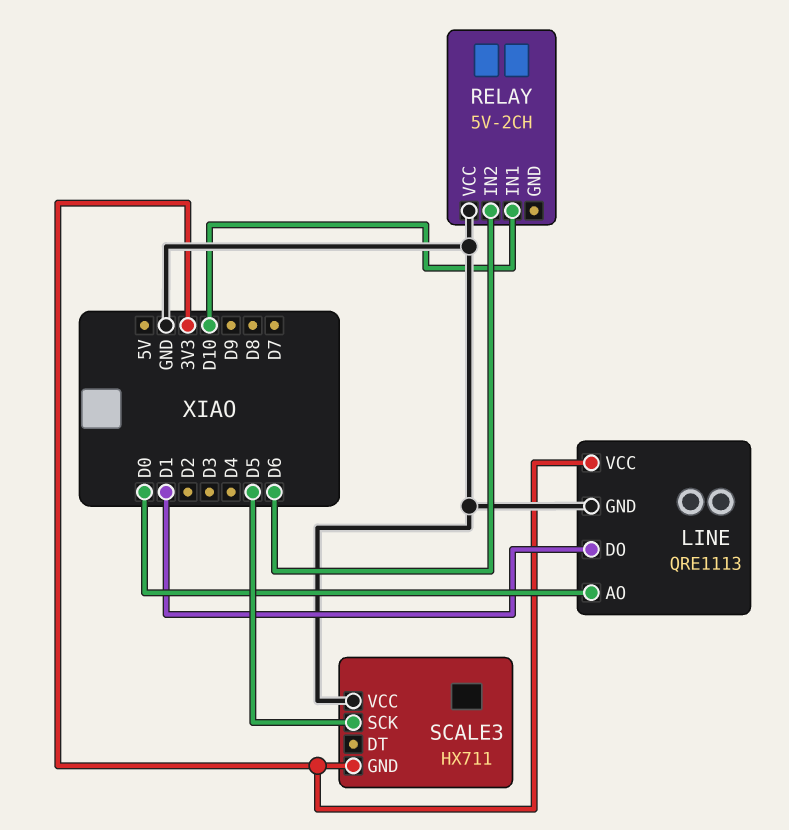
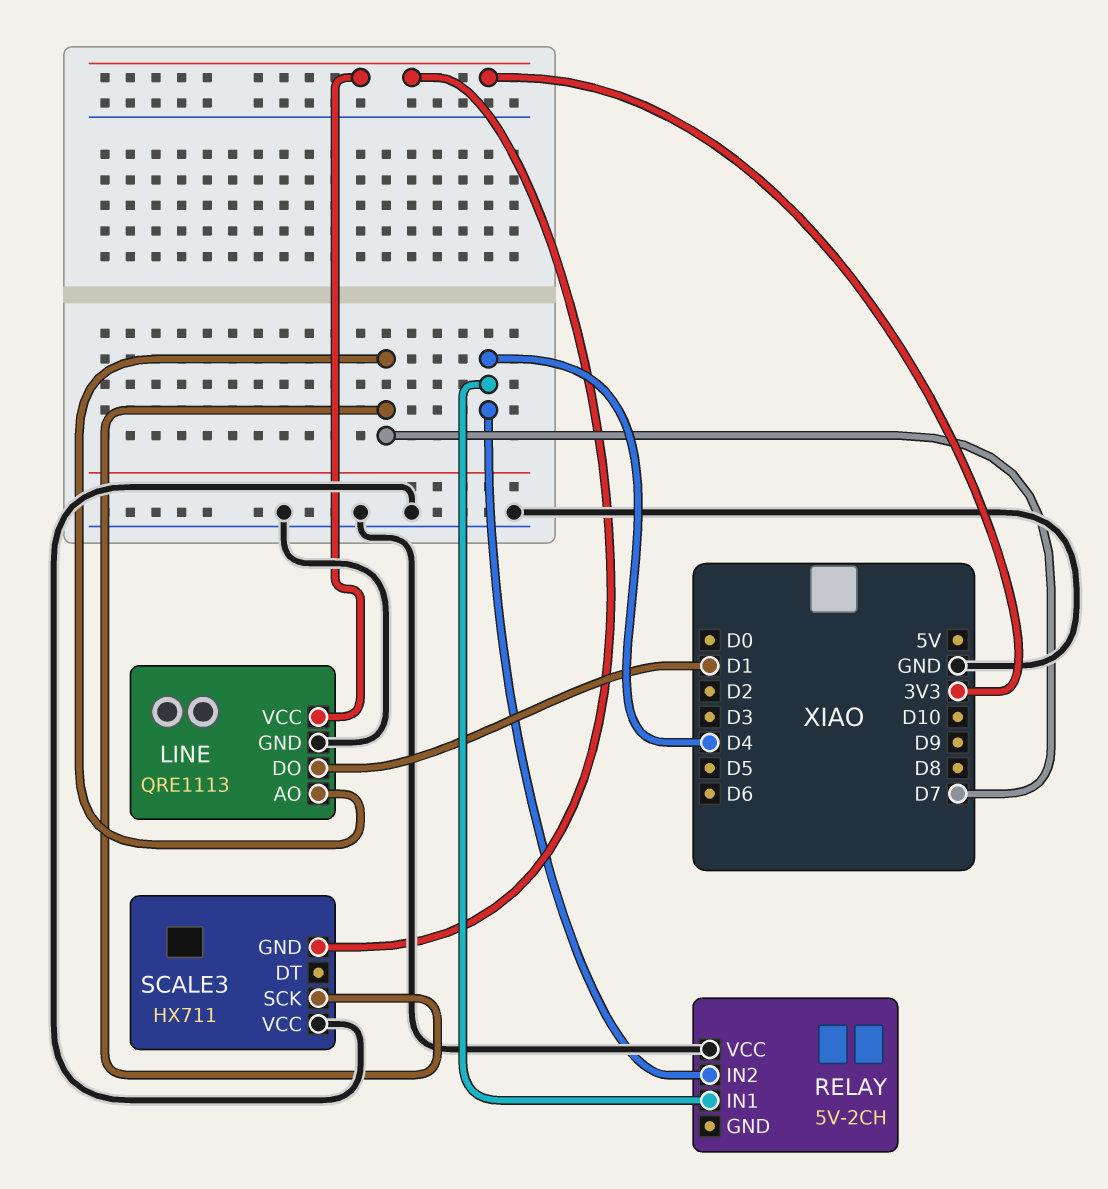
LINE pin AO: D0 -> D7
RELAY pin IN1: D10 -> D4
RELAY pin IN2: D6 -> D4
SCALE3 pin SCK: D5 -> D7

